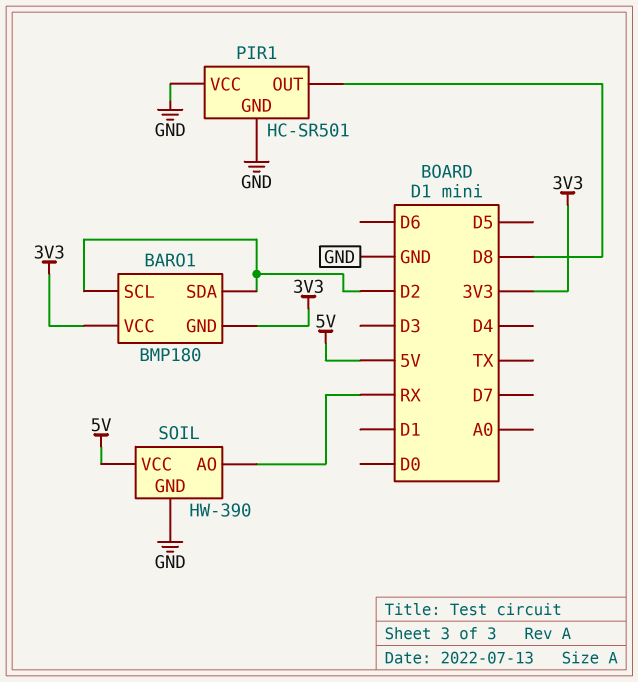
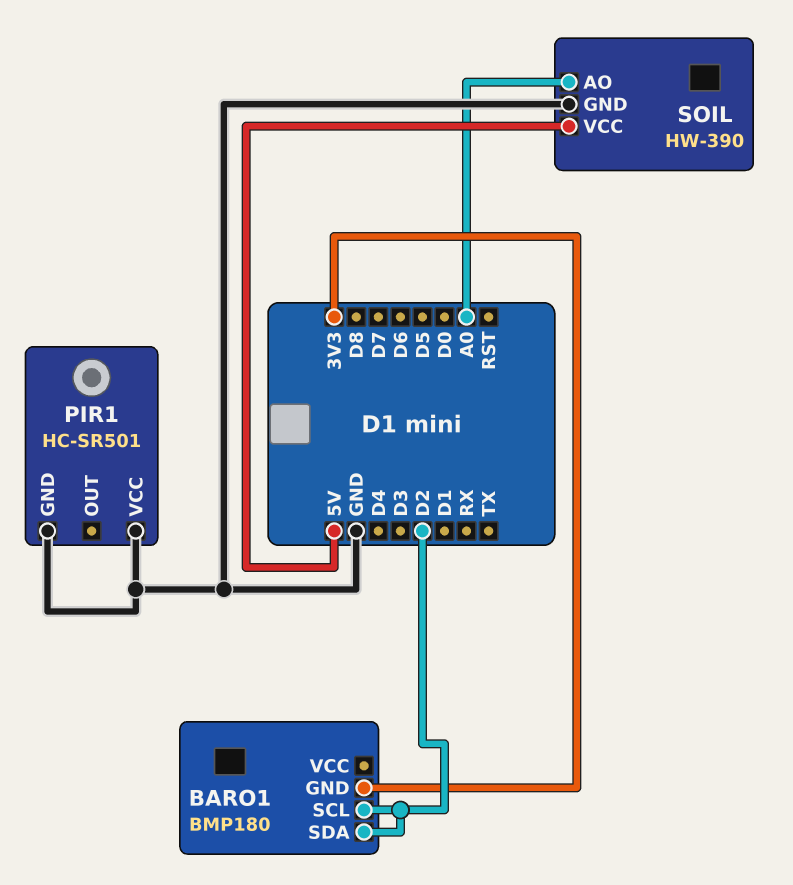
BARO1 pin VCC: 3V3 -> none
PIR1 pin OUT: D8 -> none
SOIL pin AO: RX -> A0

